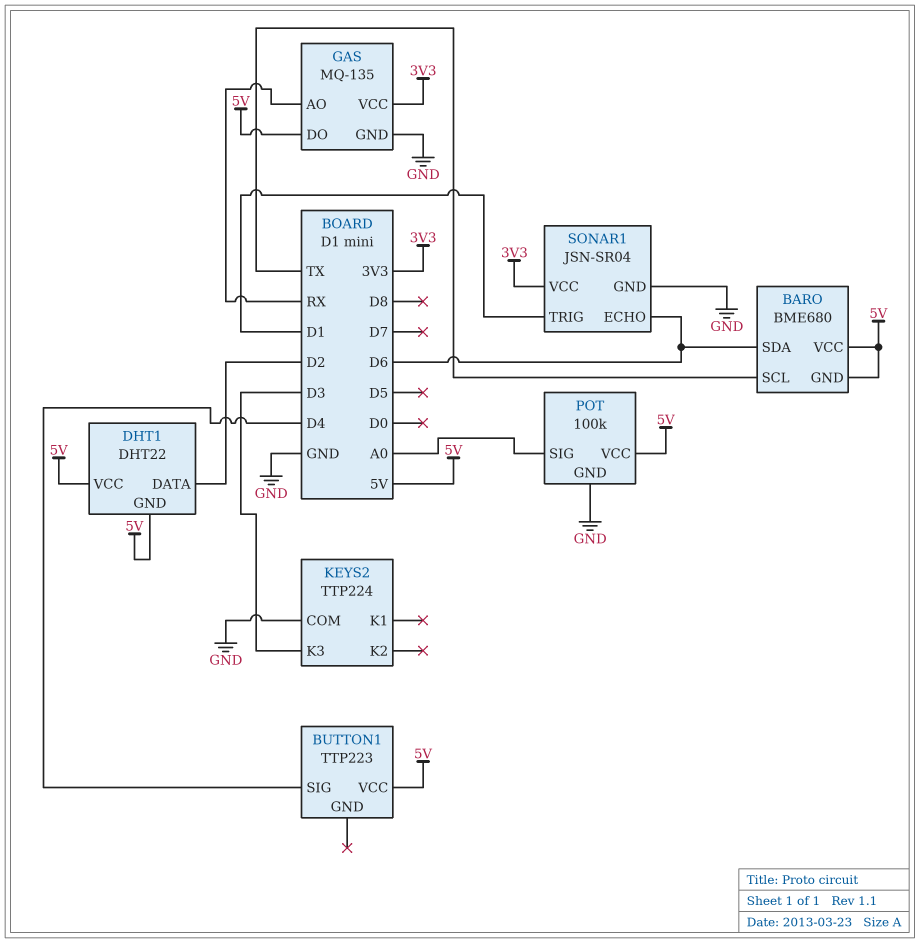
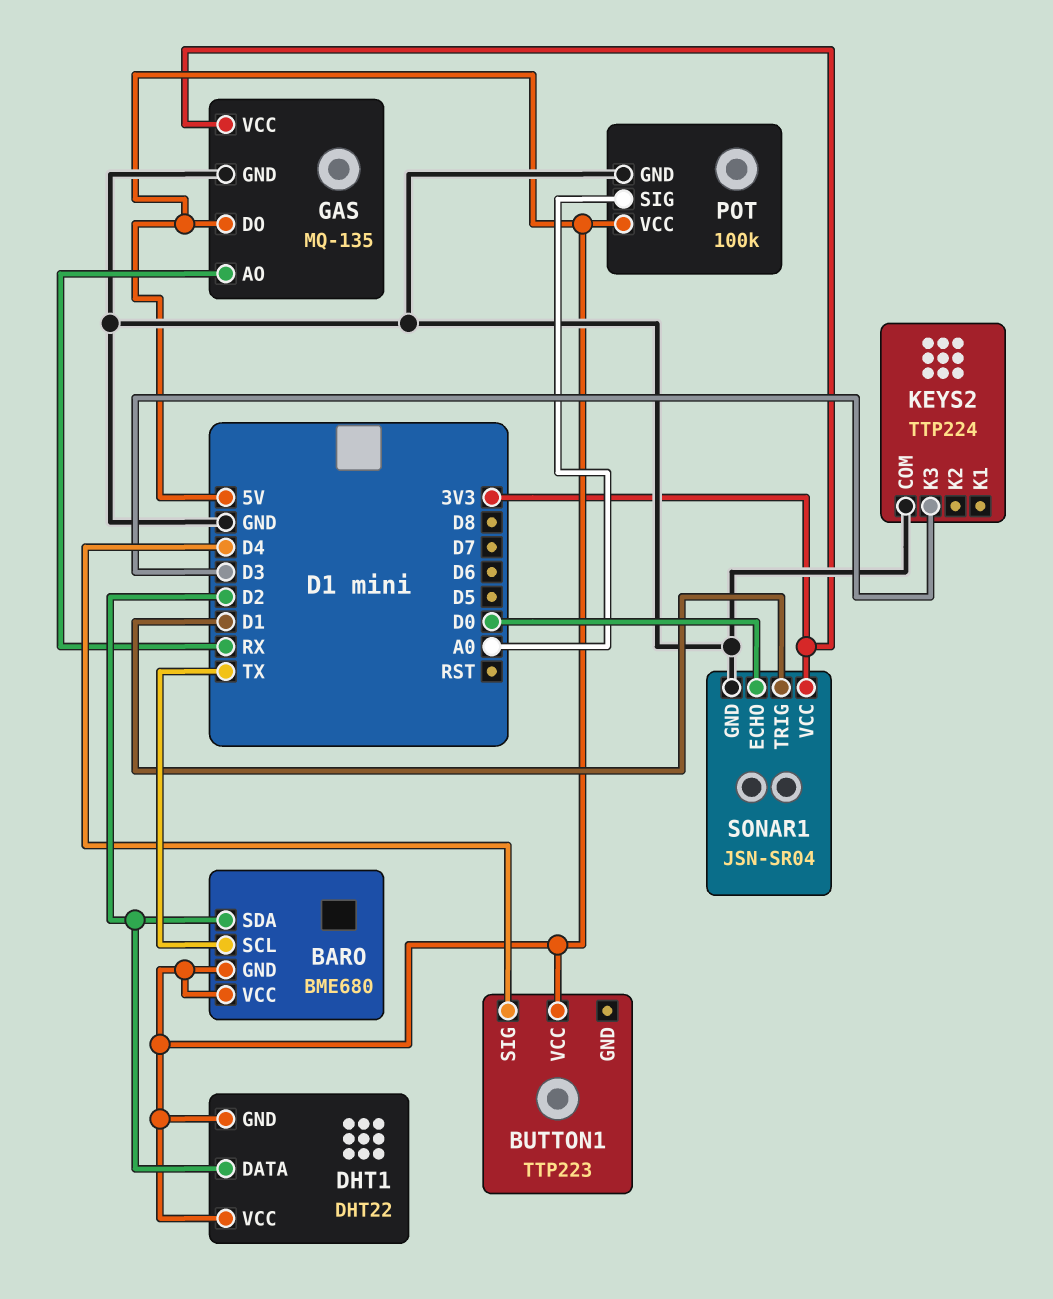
BARO pin SDA: D6 -> D2
SONAR1 pin ECHO: D6 -> D0

